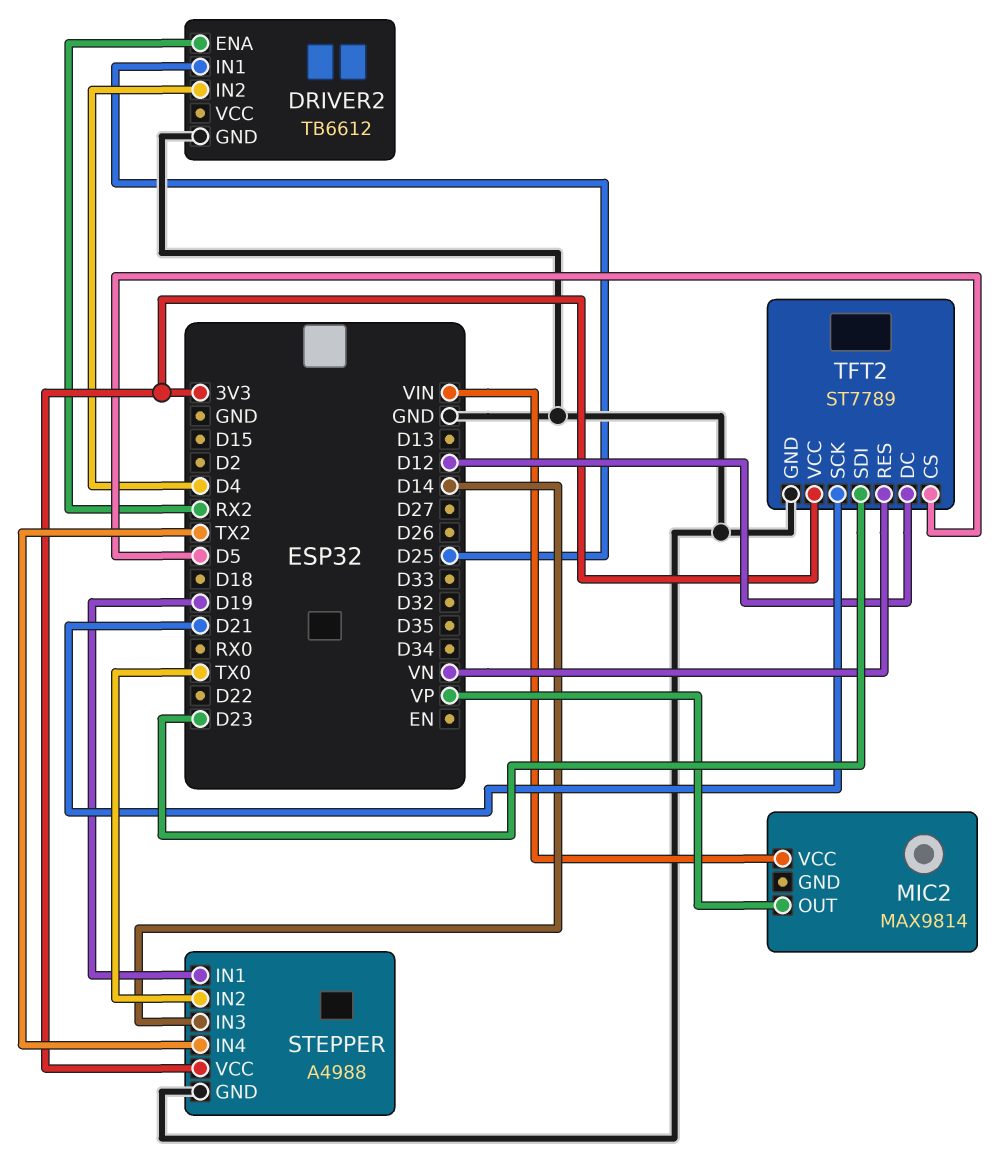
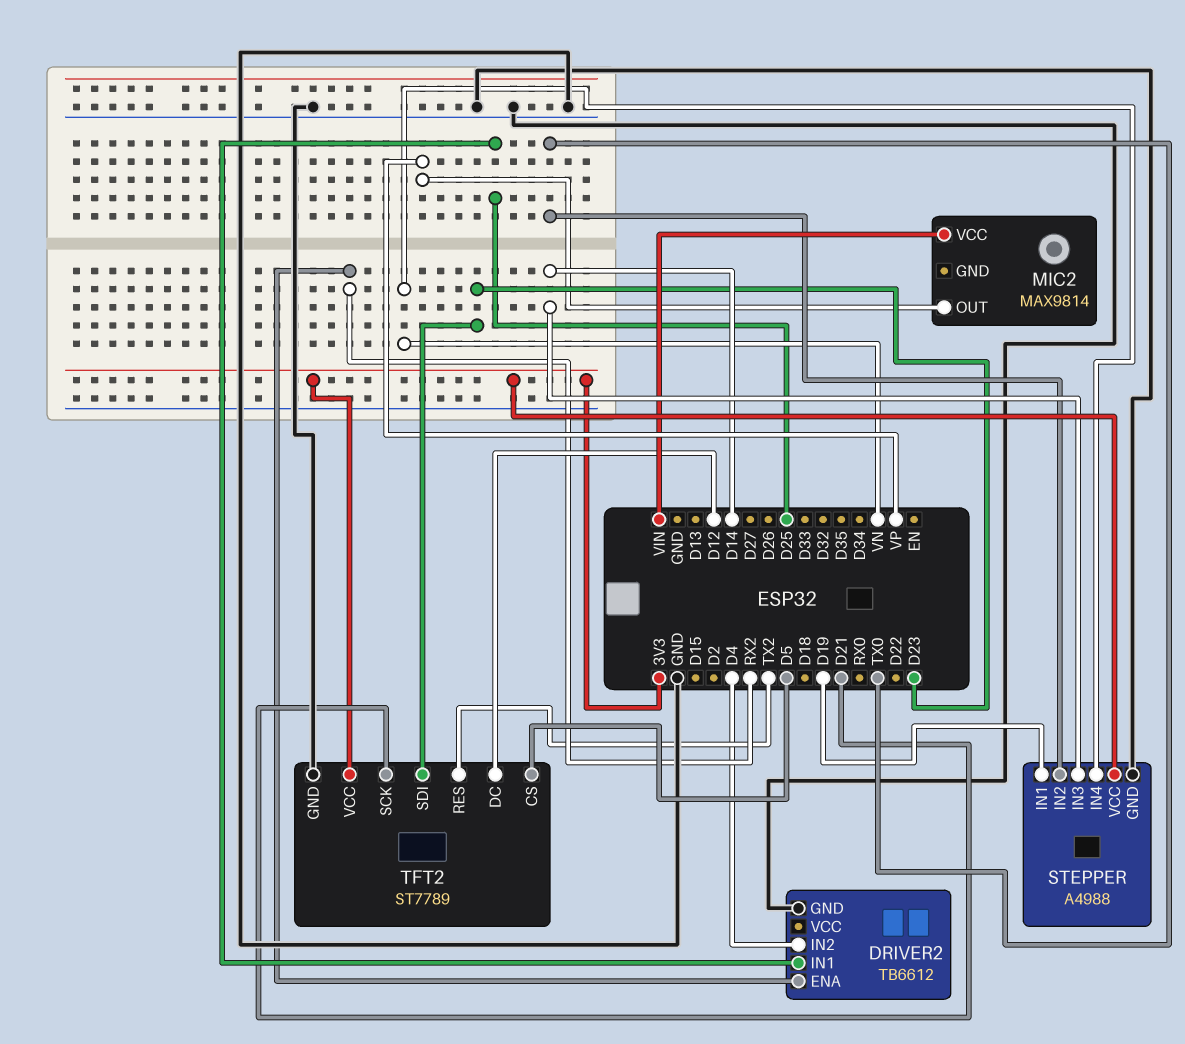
STEPPER pin IN4: TX2 -> VN
TFT2 pin RES: VN -> TX2

